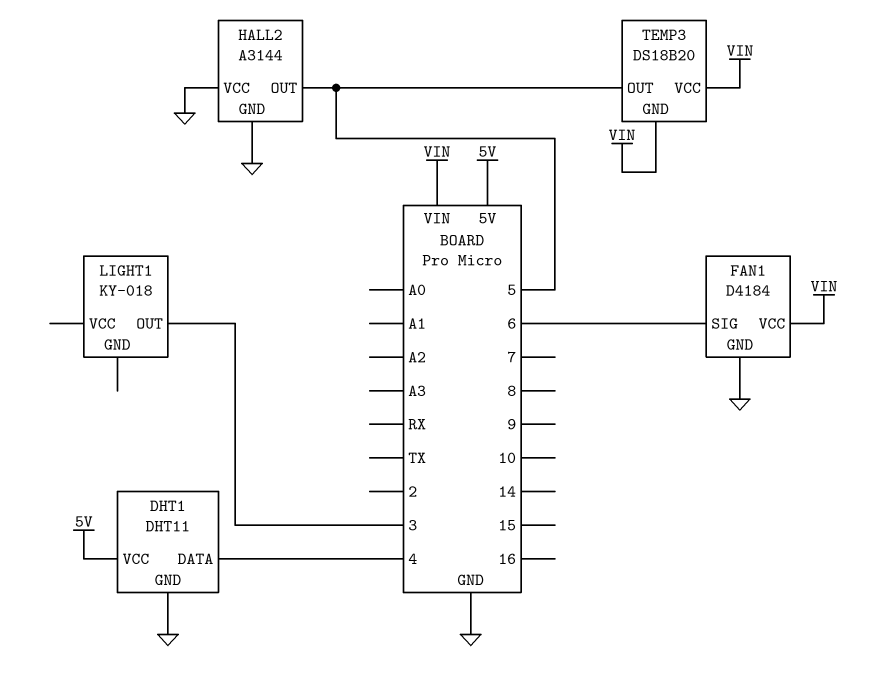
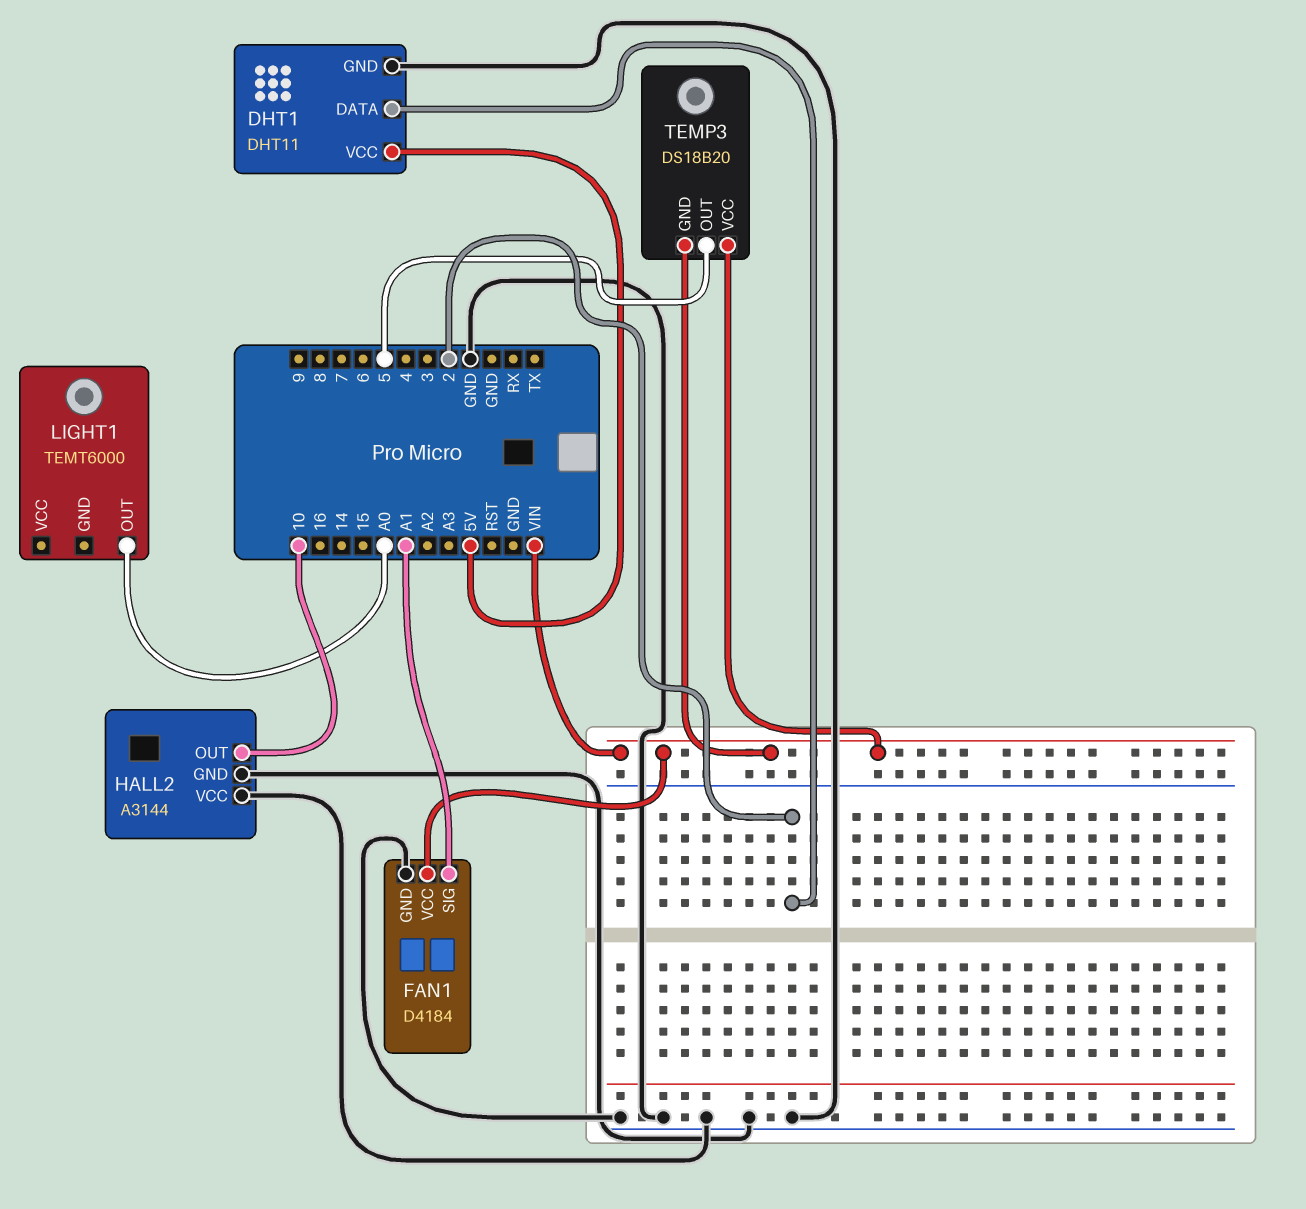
DHT1 pin DATA: 4 -> 2
FAN1 pin SIG: 6 -> A1
HALL2 pin OUT: 5 -> 10
LIGHT1: KY-018 -> TEMT6000
LIGHT1 pin OUT: 3 -> A0

